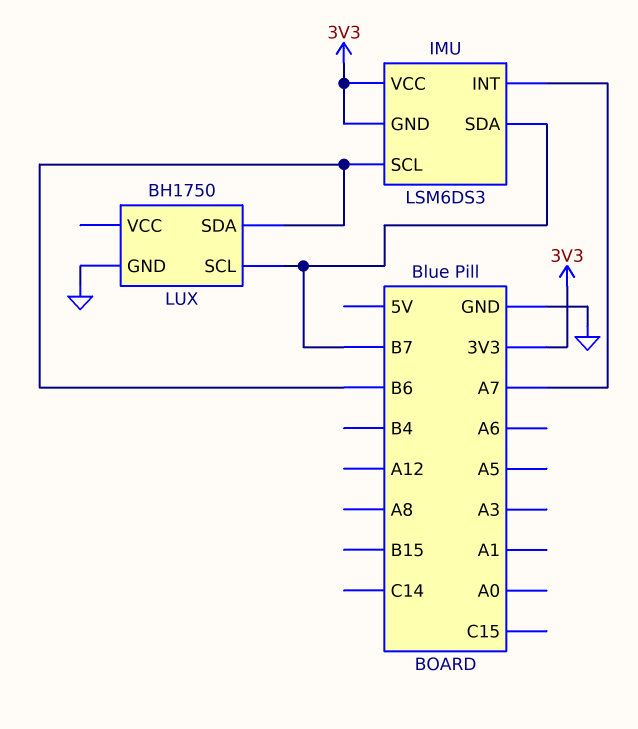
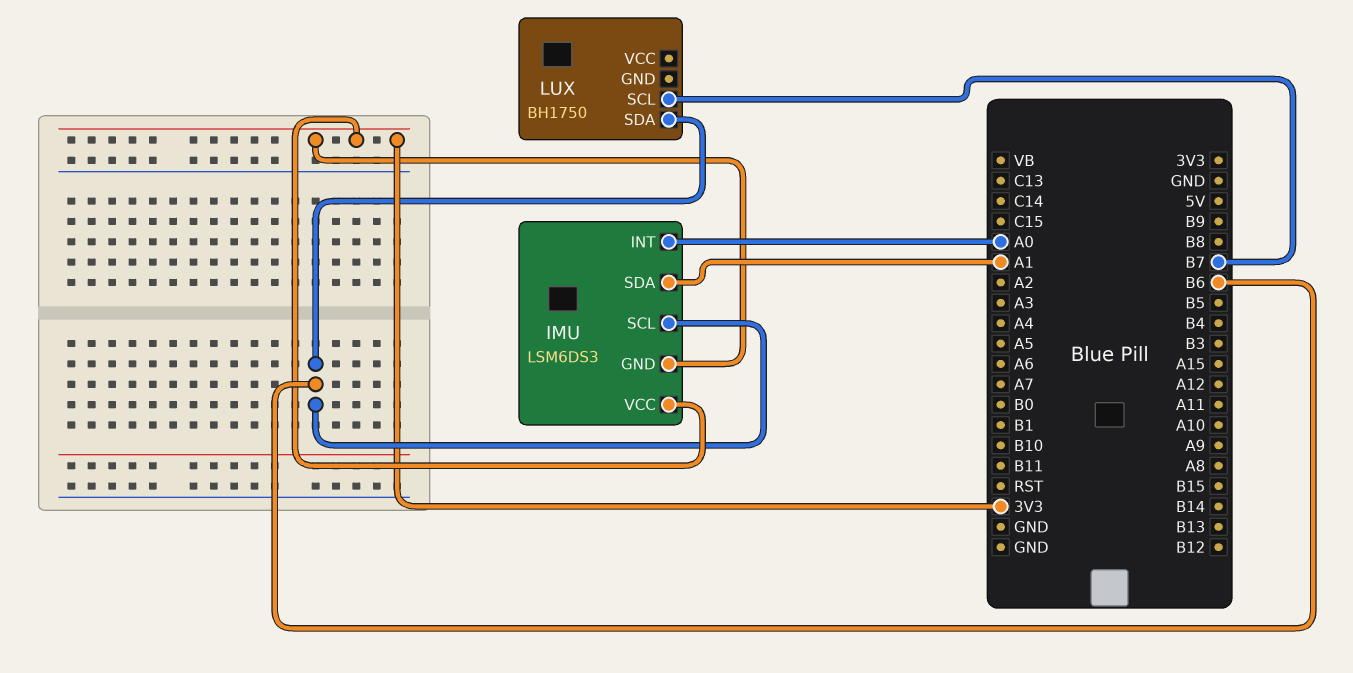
IMU pin INT: A7 -> A0
IMU pin SDA: B7 -> A1
LUX pin GND: GND -> none

